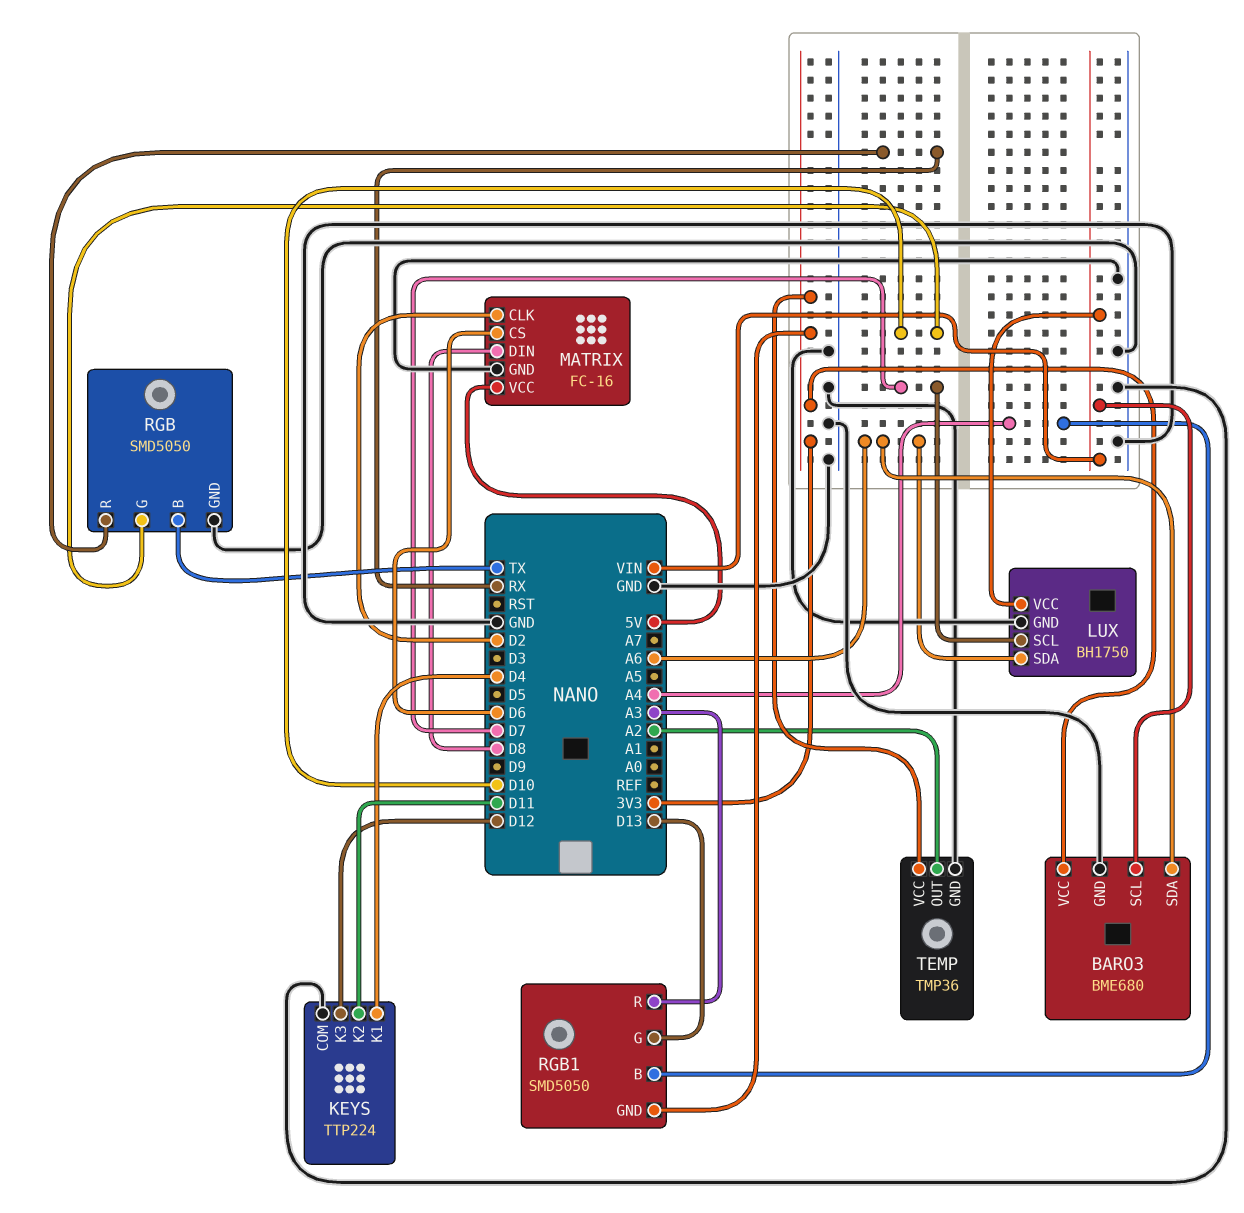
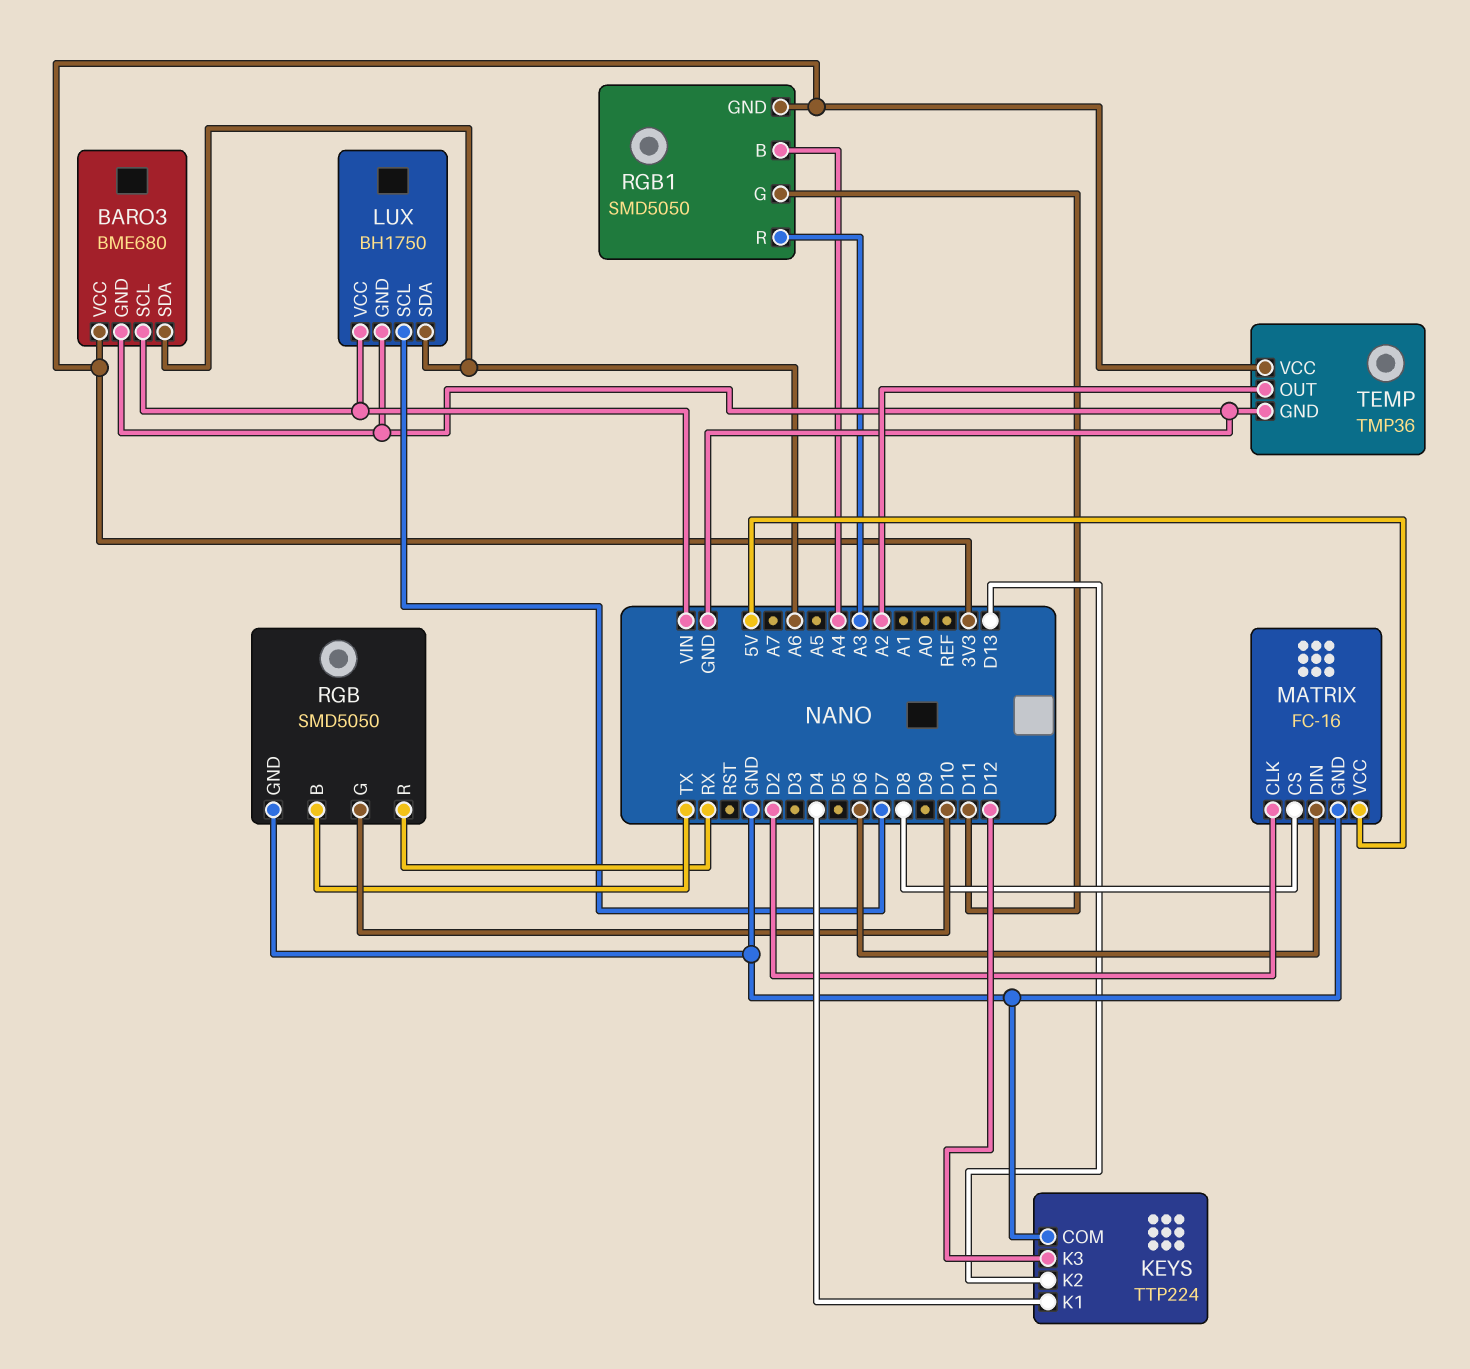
KEYS pin K2: D11 -> D13
MATRIX pin CS: D6 -> D8
MATRIX pin DIN: D8 -> D6
RGB1 pin G: D13 -> D11

